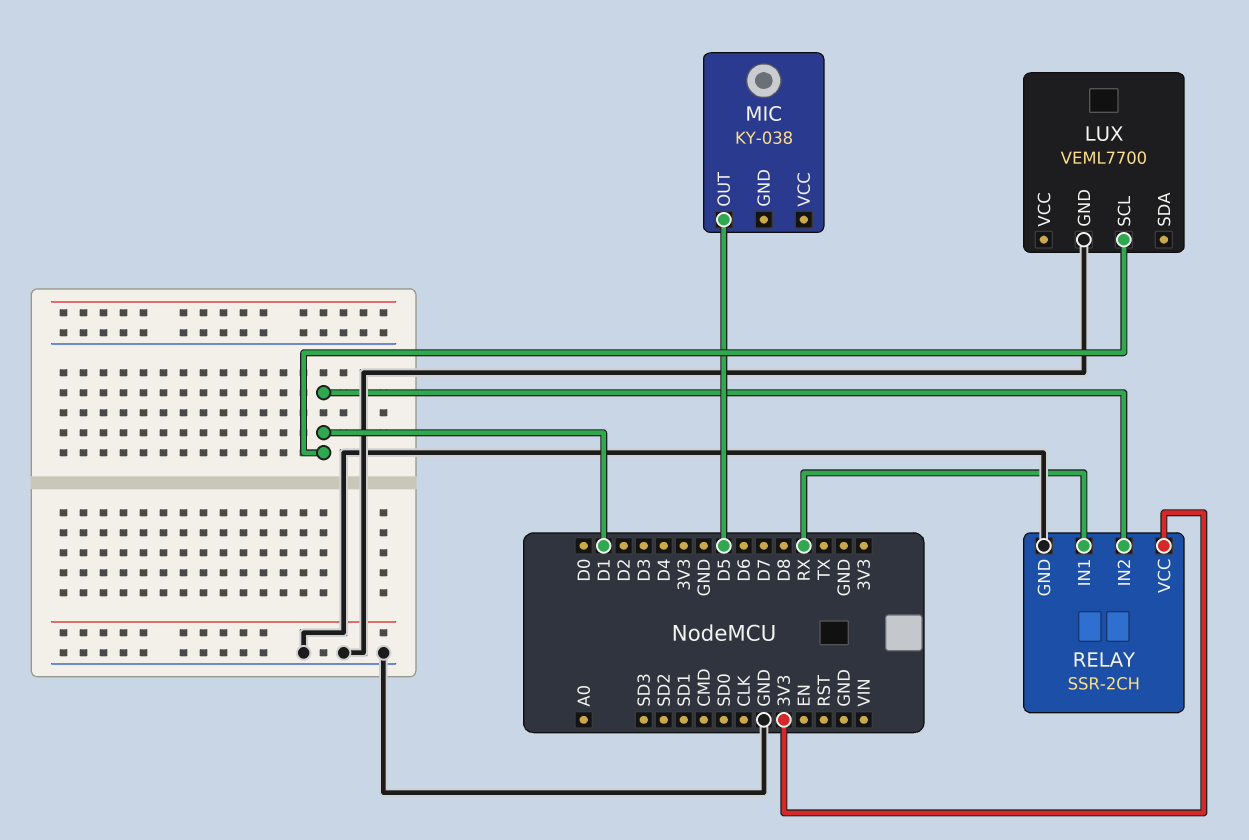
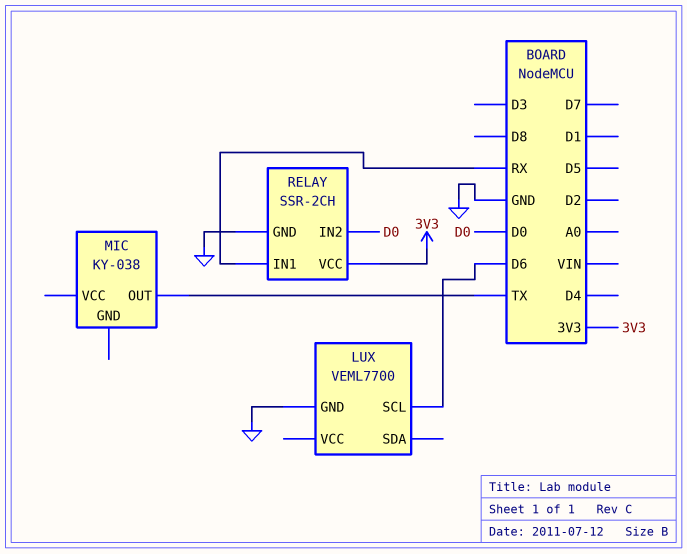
LUX pin SCL: D1 -> D6
MIC pin OUT: D5 -> TX
RELAY pin IN2: D1 -> D0

